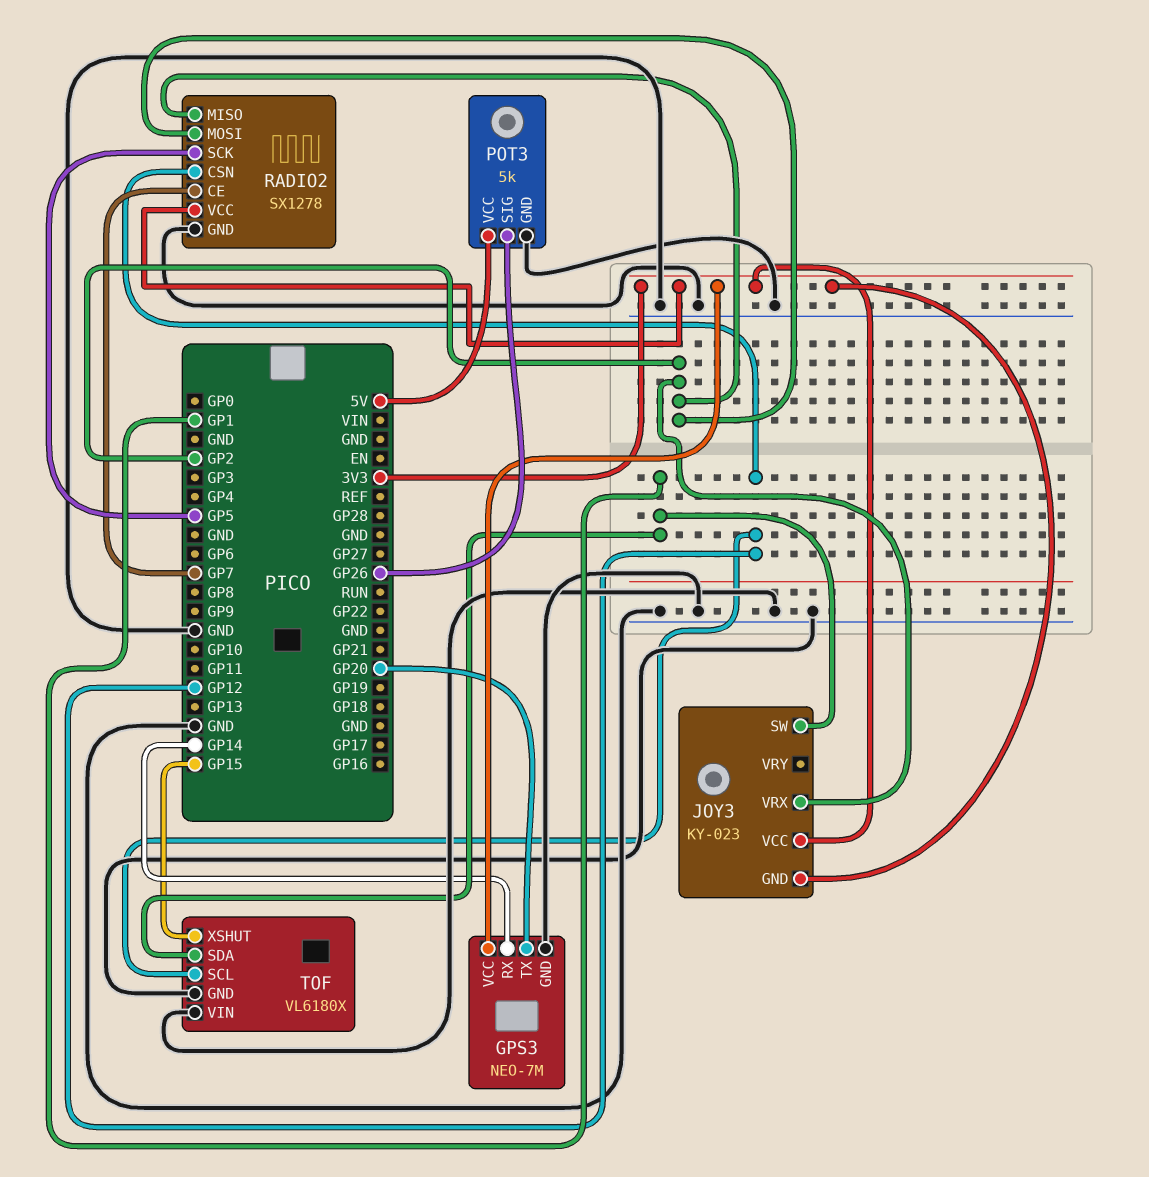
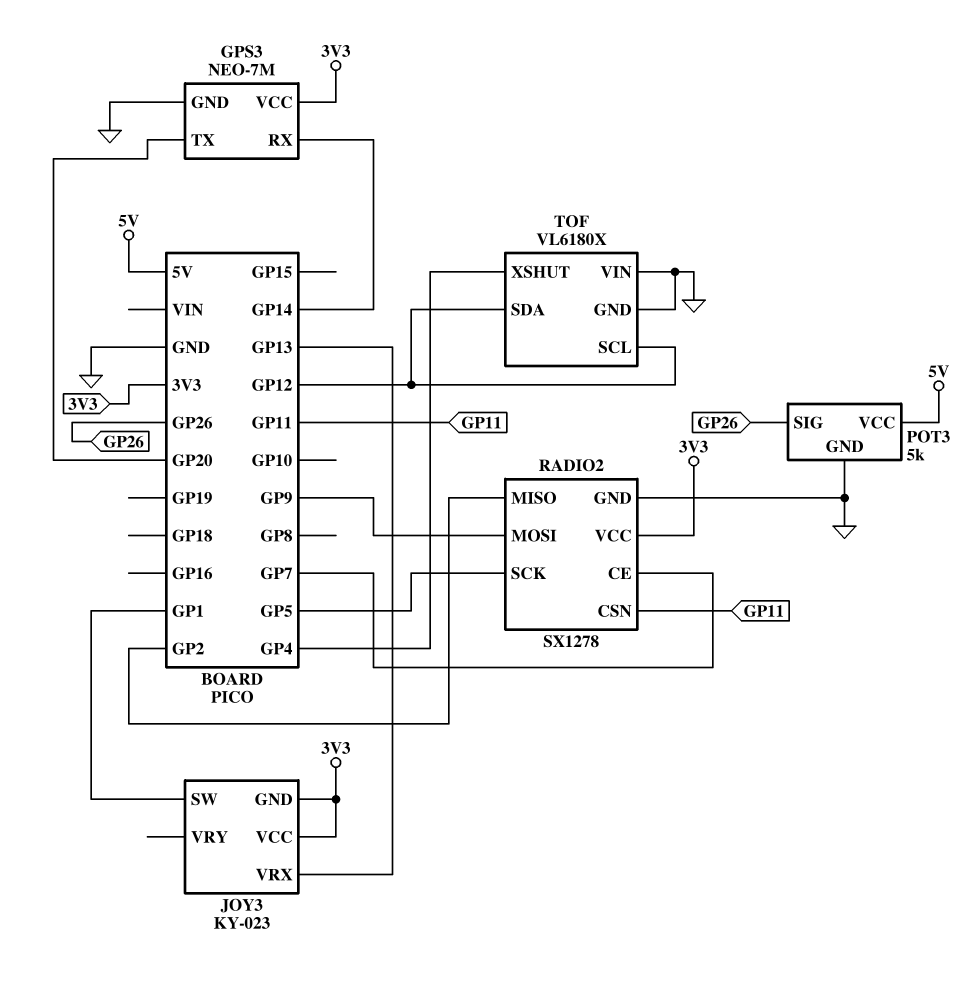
JOY3 pin VRX: GP2 -> GP13
RADIO2 pin CSN: GP12 -> GP11
RADIO2 pin MOSI: GP2 -> GP9
TOF pin SDA: GP1 -> GP12
TOF pin XSHUT: GP15 -> GP4

